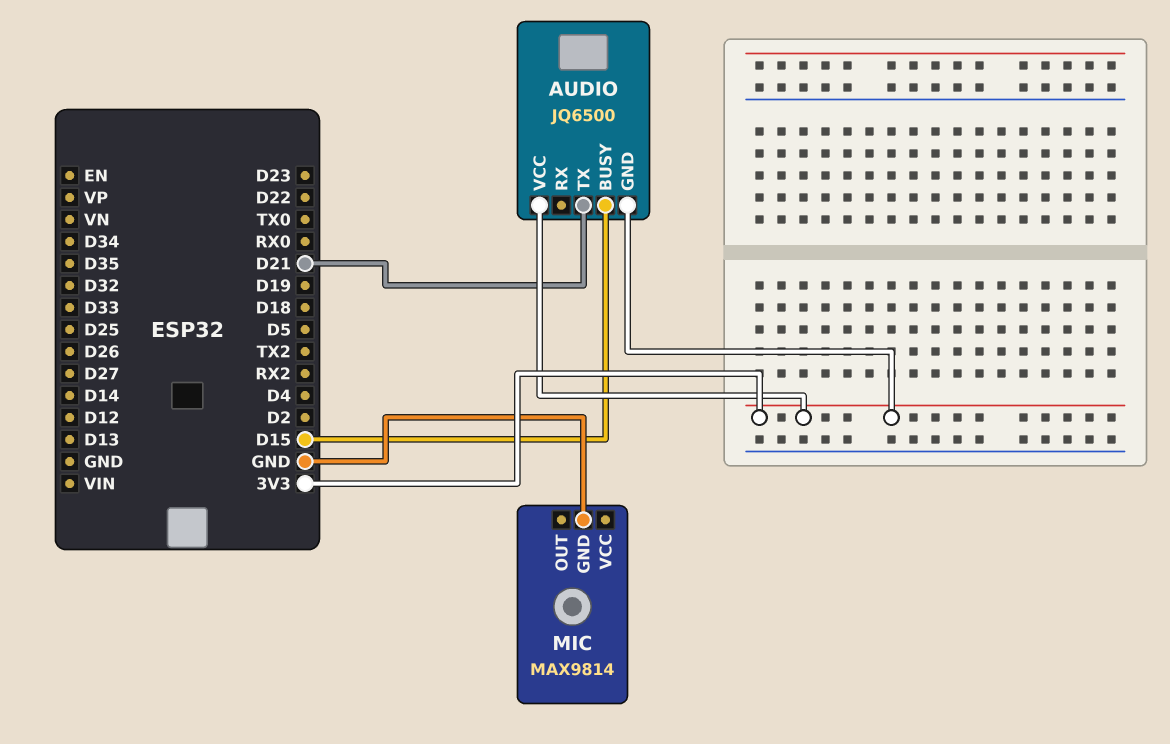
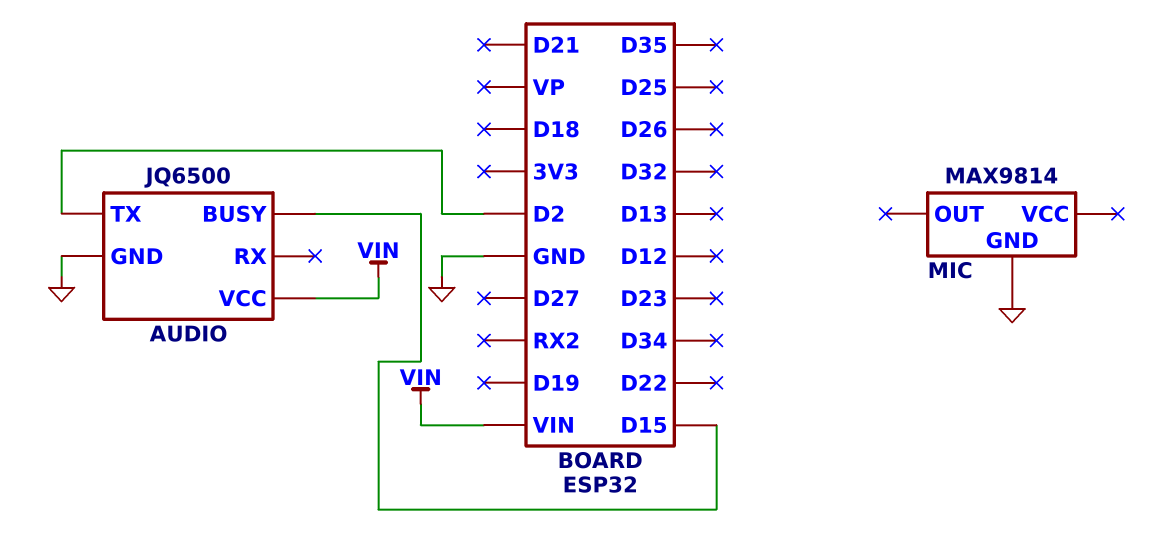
AUDIO pin GND: 3V3 -> GND
AUDIO pin TX: D21 -> D2
AUDIO pin VCC: 3V3 -> VIN

